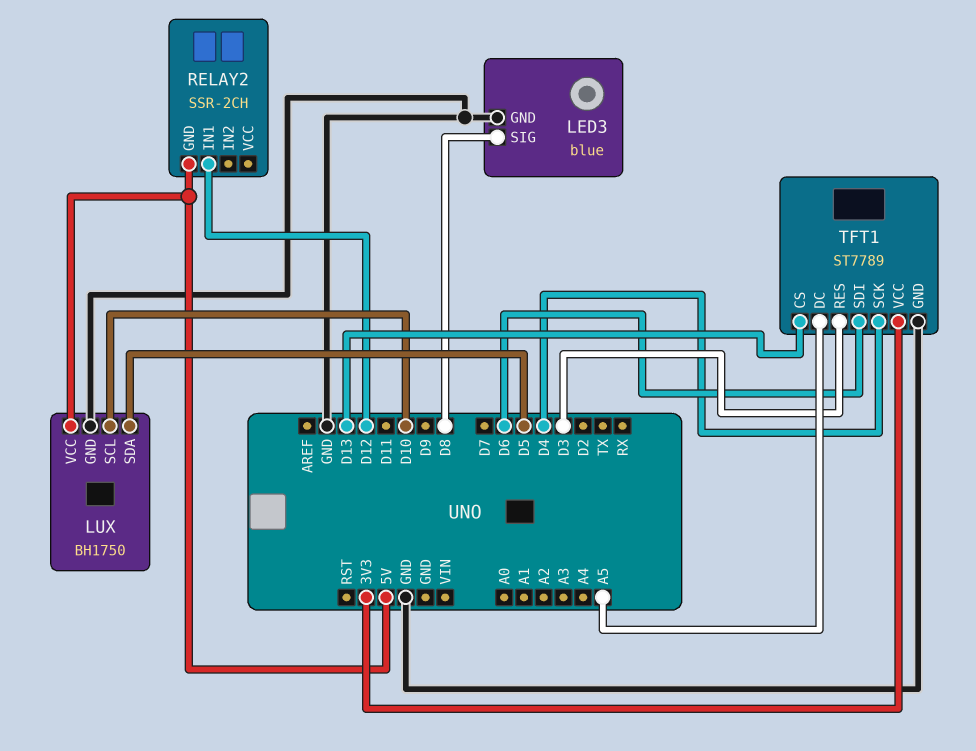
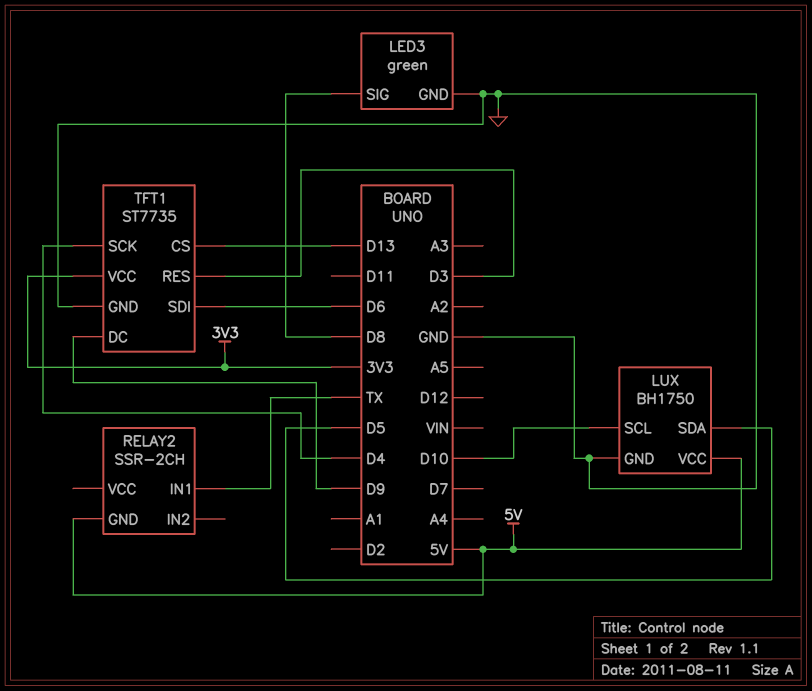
LED3: blue -> green
RELAY2 pin IN1: D12 -> TX
TFT1: ST7789 -> ST7735
TFT1 pin DC: A5 -> D9

